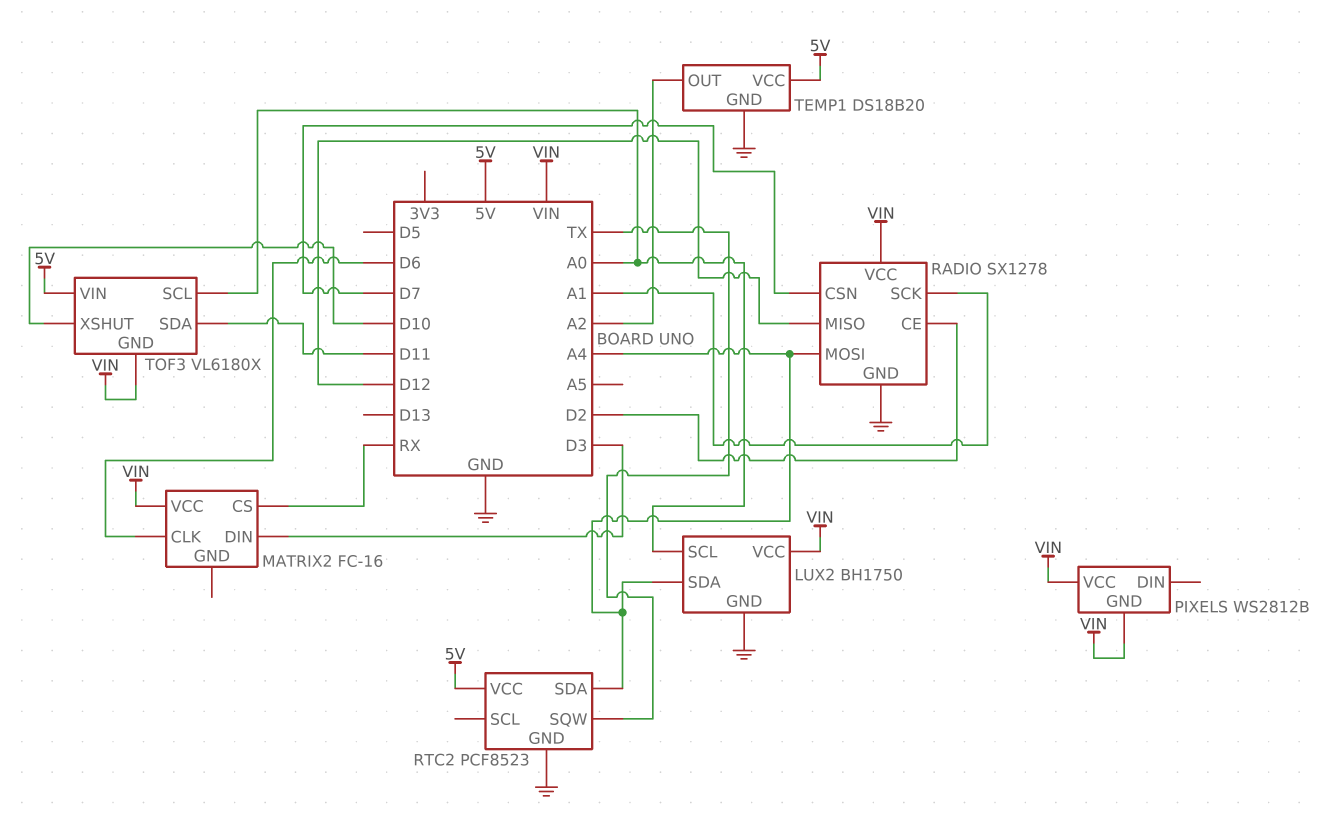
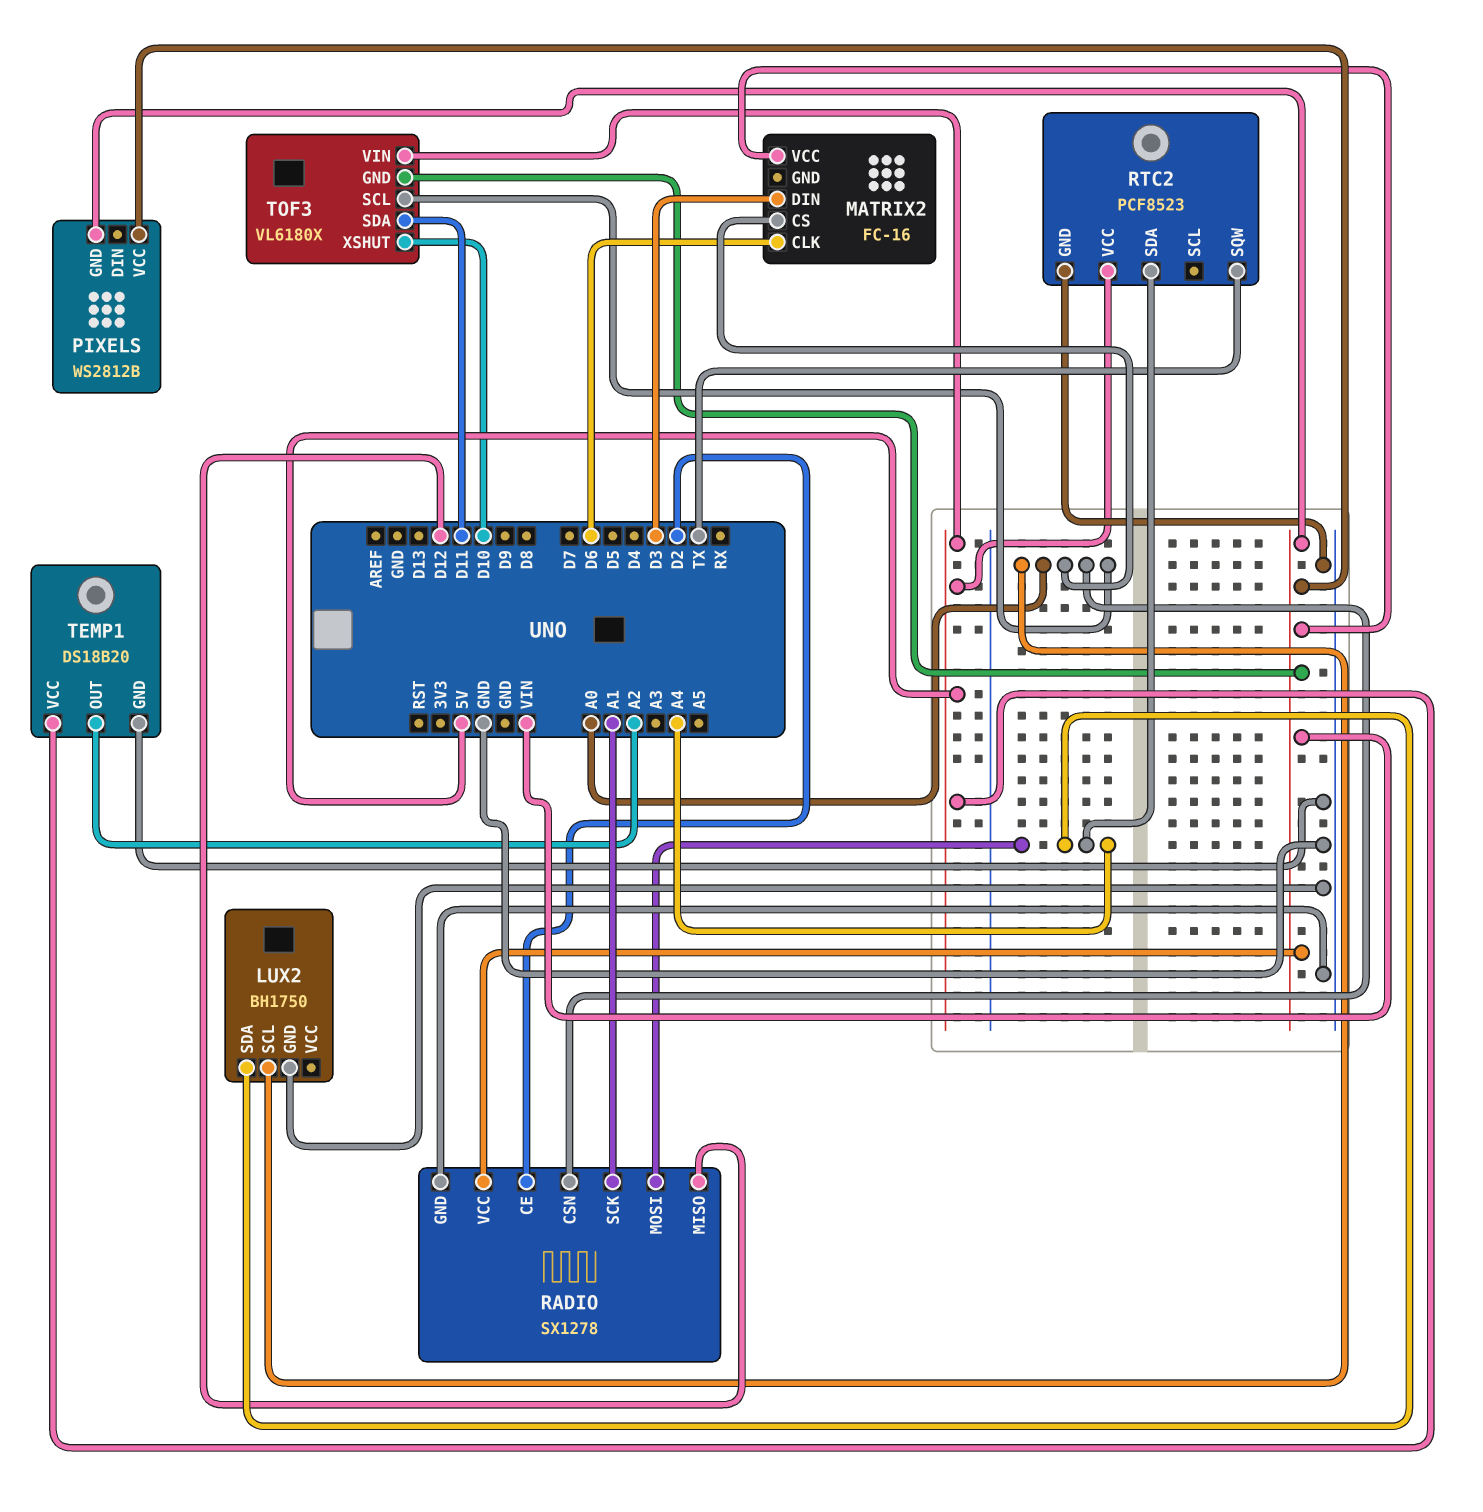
LUX2 pin VCC: VIN -> none
MATRIX2 pin CS: RX -> A0
RADIO pin CSN: D7 -> A0

